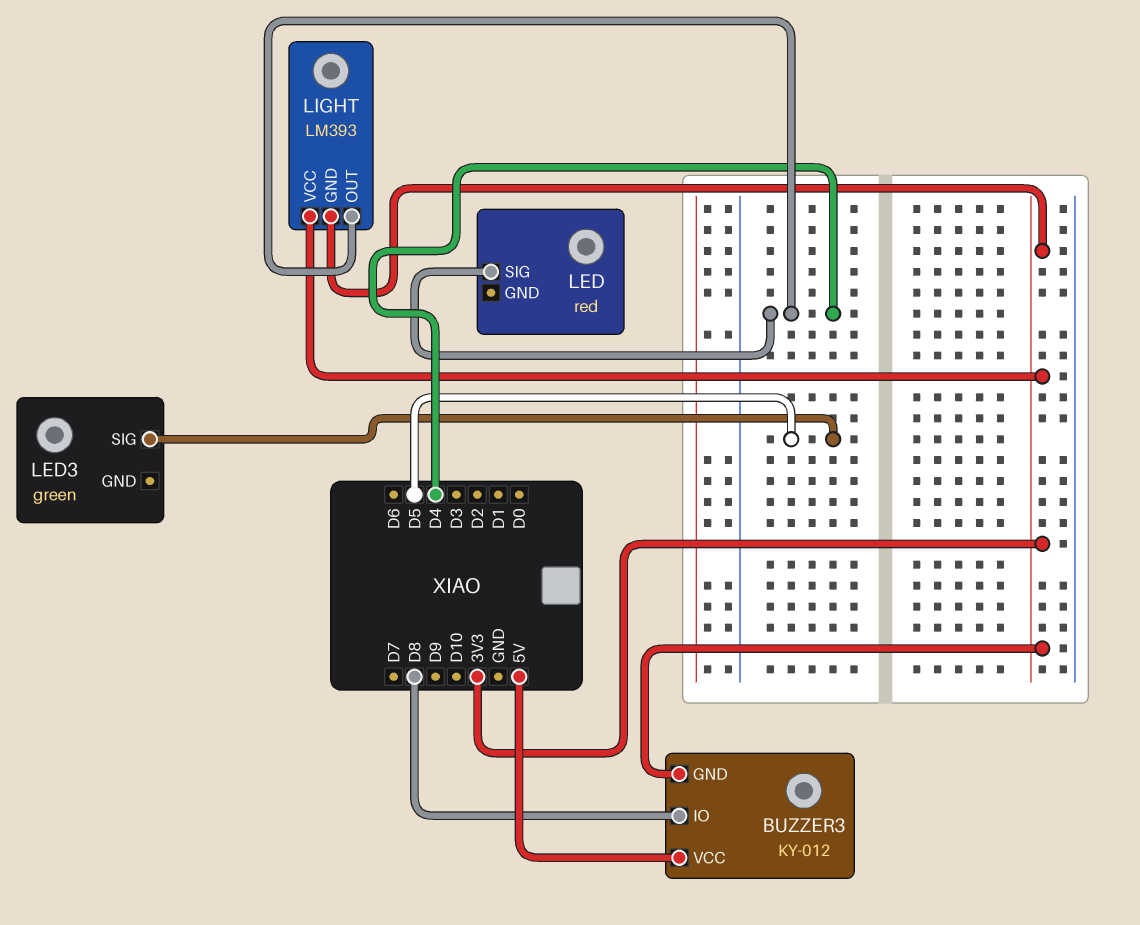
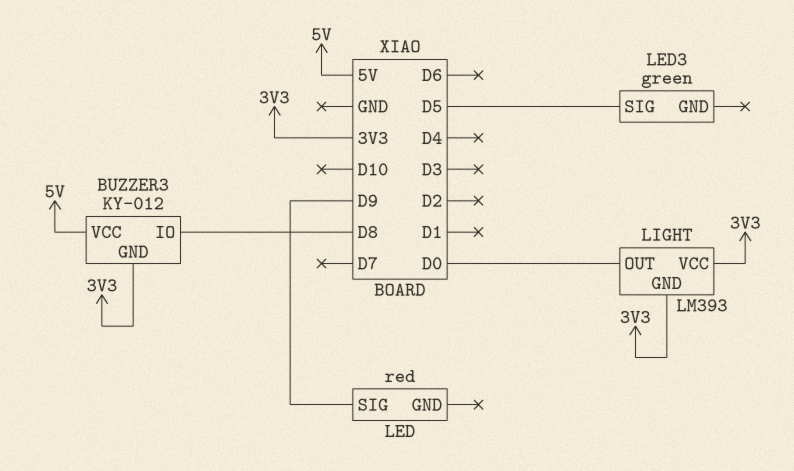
LED pin SIG: D4 -> D9
LIGHT pin OUT: D4 -> D0

